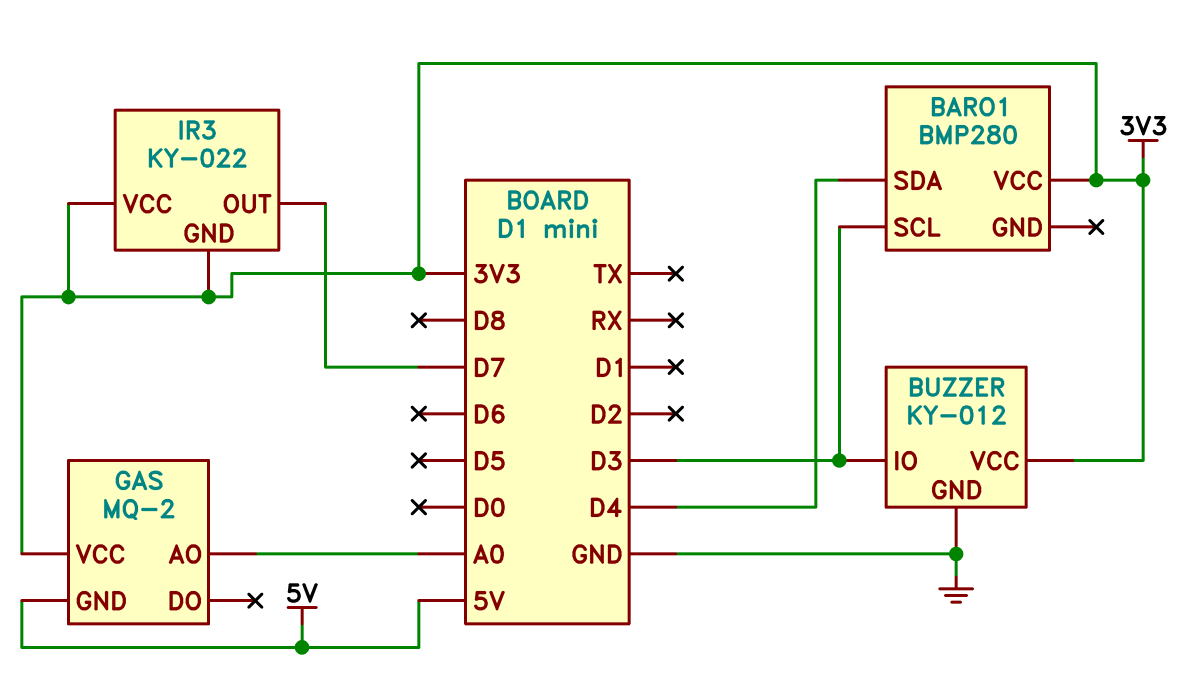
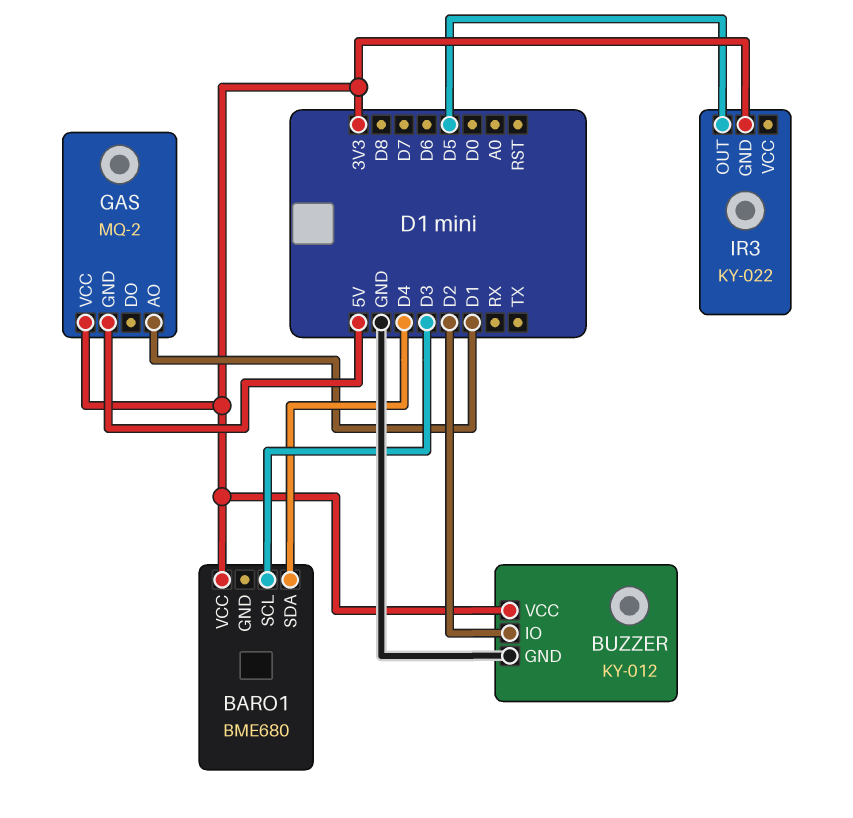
BARO1: BMP280 -> BME680
BUZZER pin IO: D3 -> D2
GAS pin AO: A0 -> D1
IR3 pin OUT: D7 -> D5
IR3 pin VCC: 3V3 -> none

